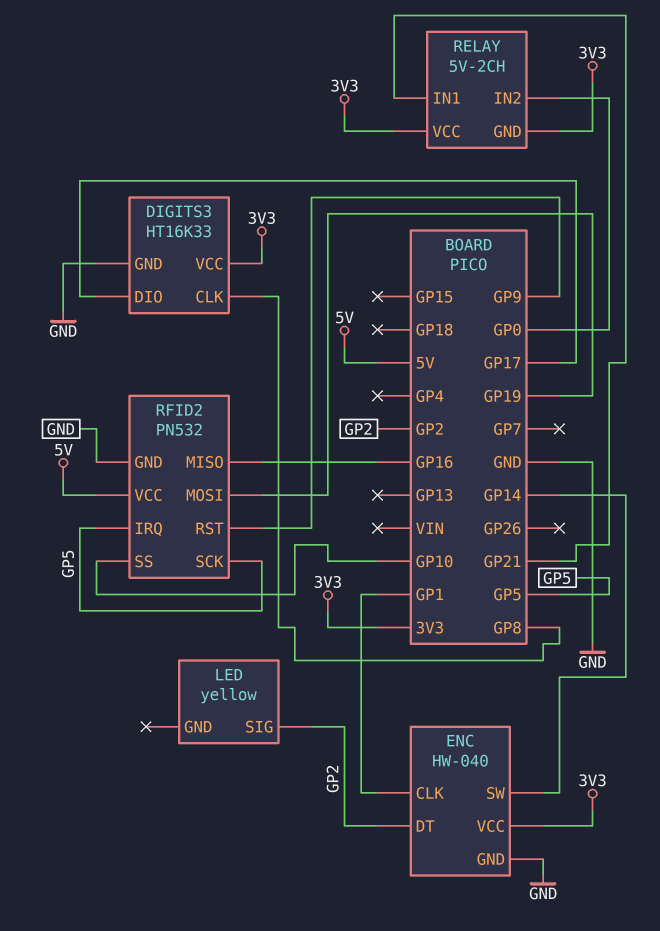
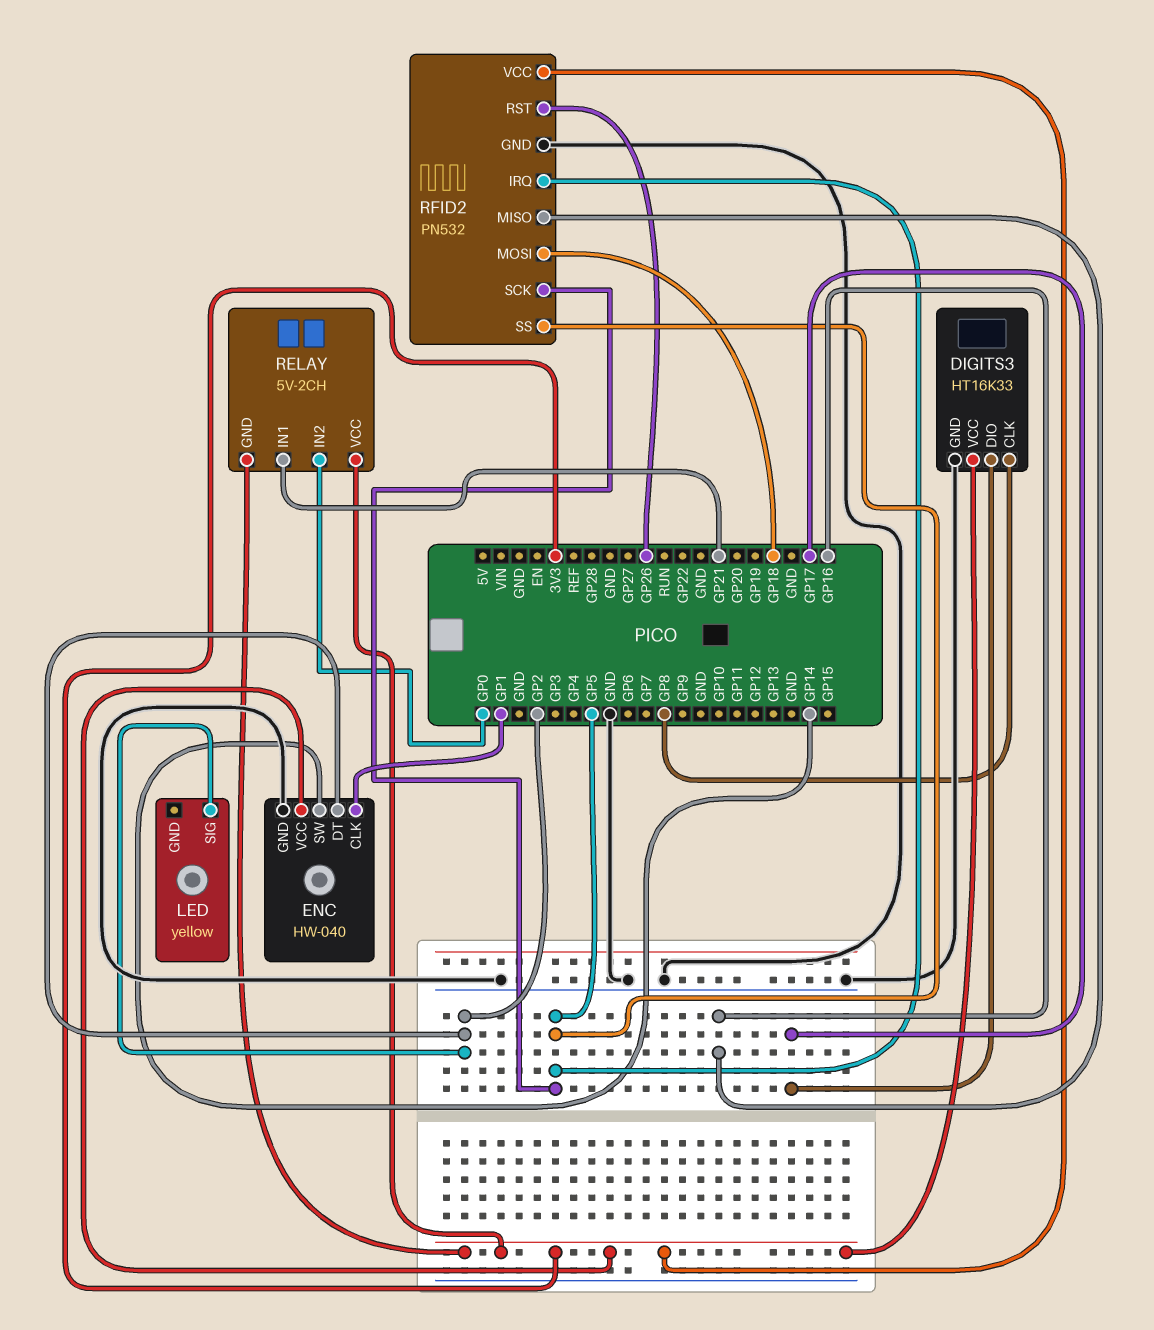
RFID2 pin MOSI: GP19 -> GP18
RFID2 pin RST: GP9 -> GP26
RFID2 pin SS: GP10 -> GP5
RFID2 pin VCC: 5V -> 3V3

